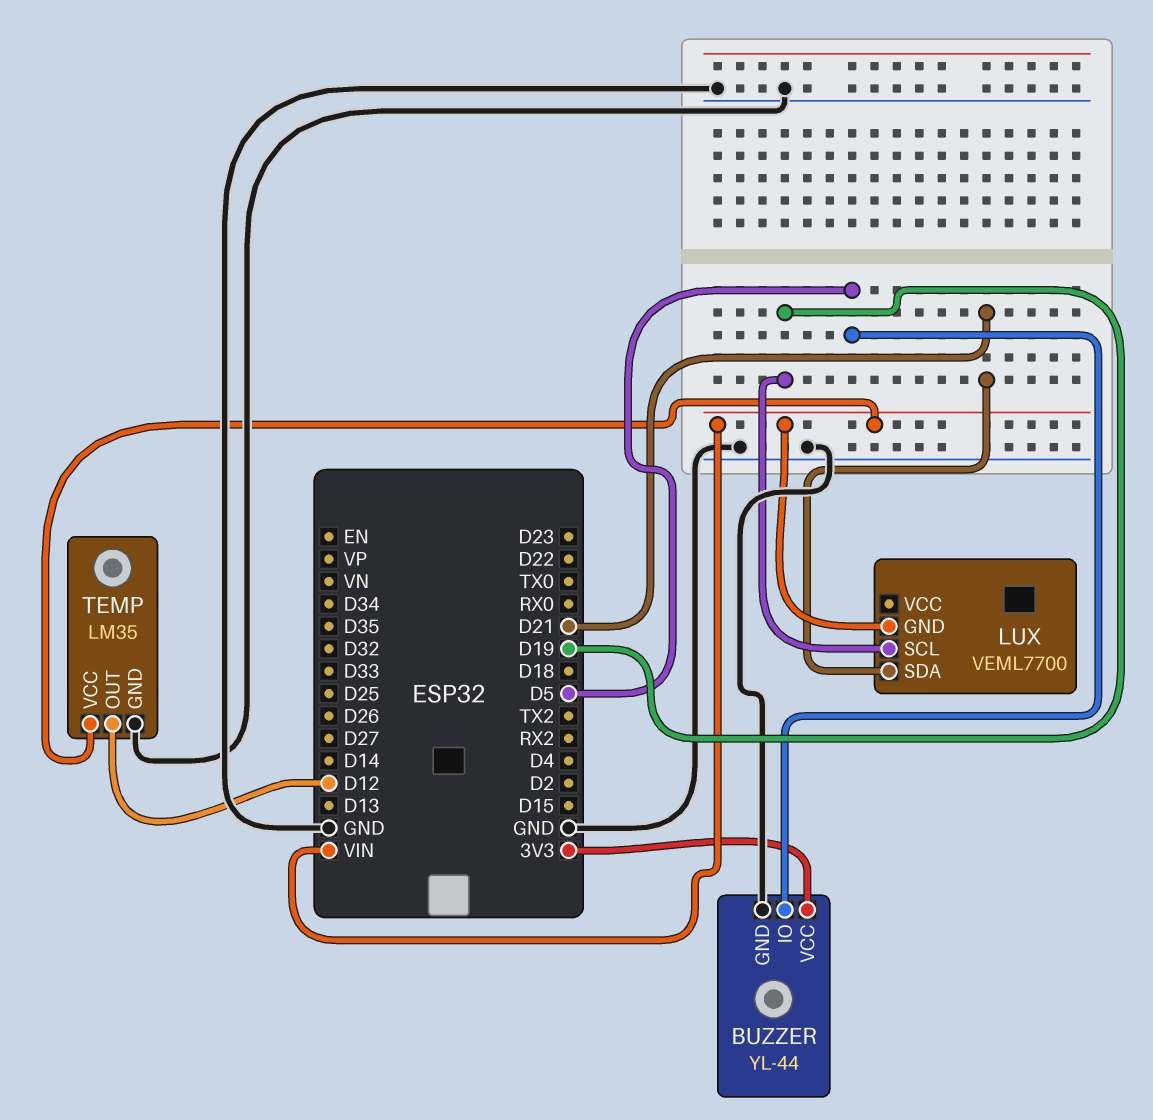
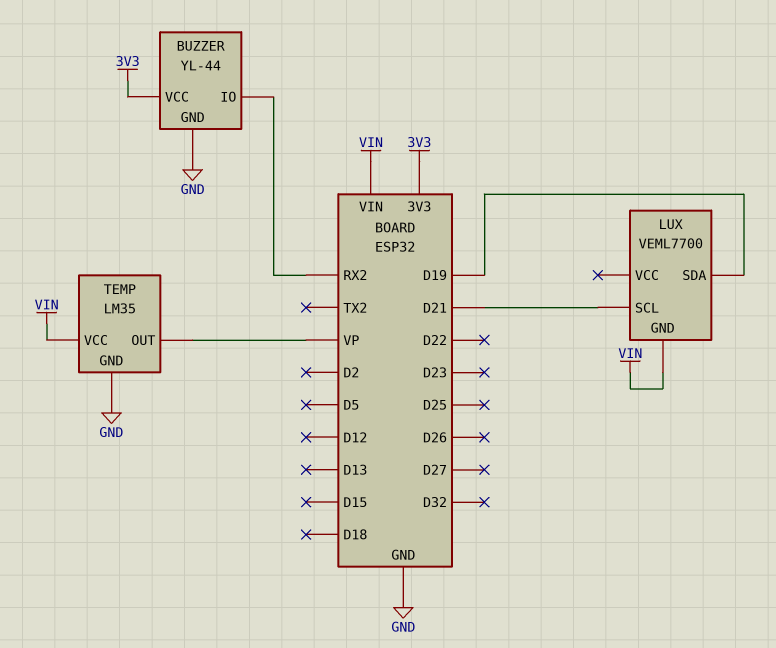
BUZZER pin IO: D5 -> RX2
LUX pin SCL: D19 -> D21
LUX pin SDA: D21 -> D19
TEMP pin OUT: D12 -> VP

